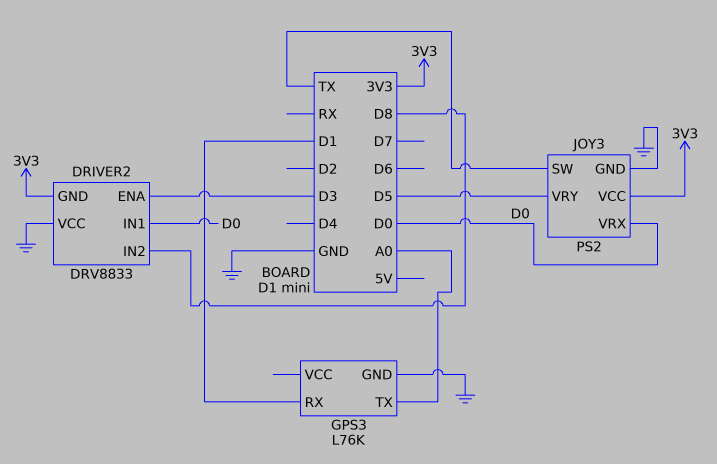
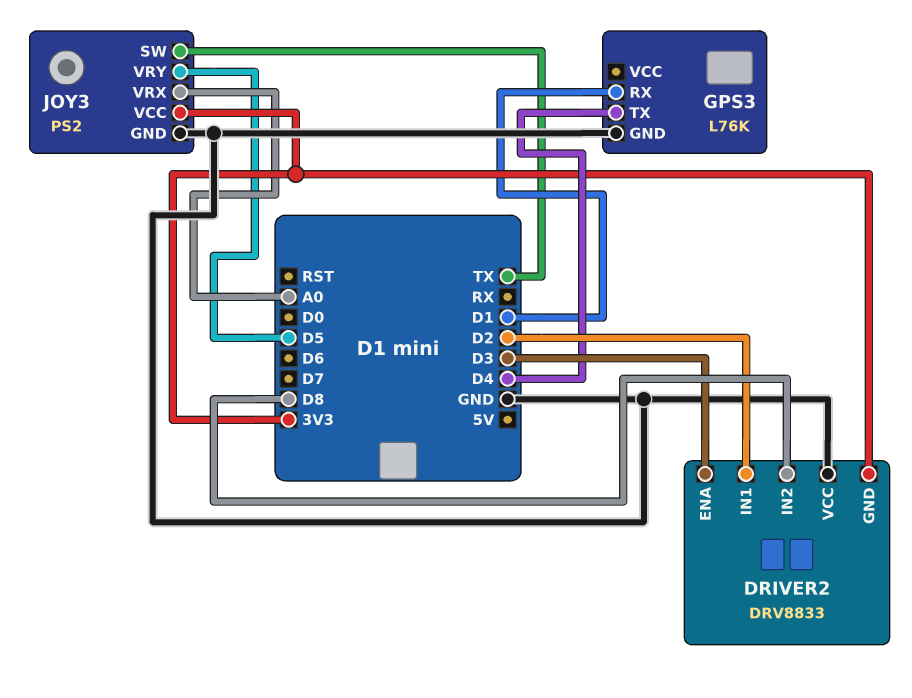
DRIVER2 pin IN1: D0 -> D2
GPS3 pin TX: A0 -> D4
JOY3 pin VRX: D0 -> A0

